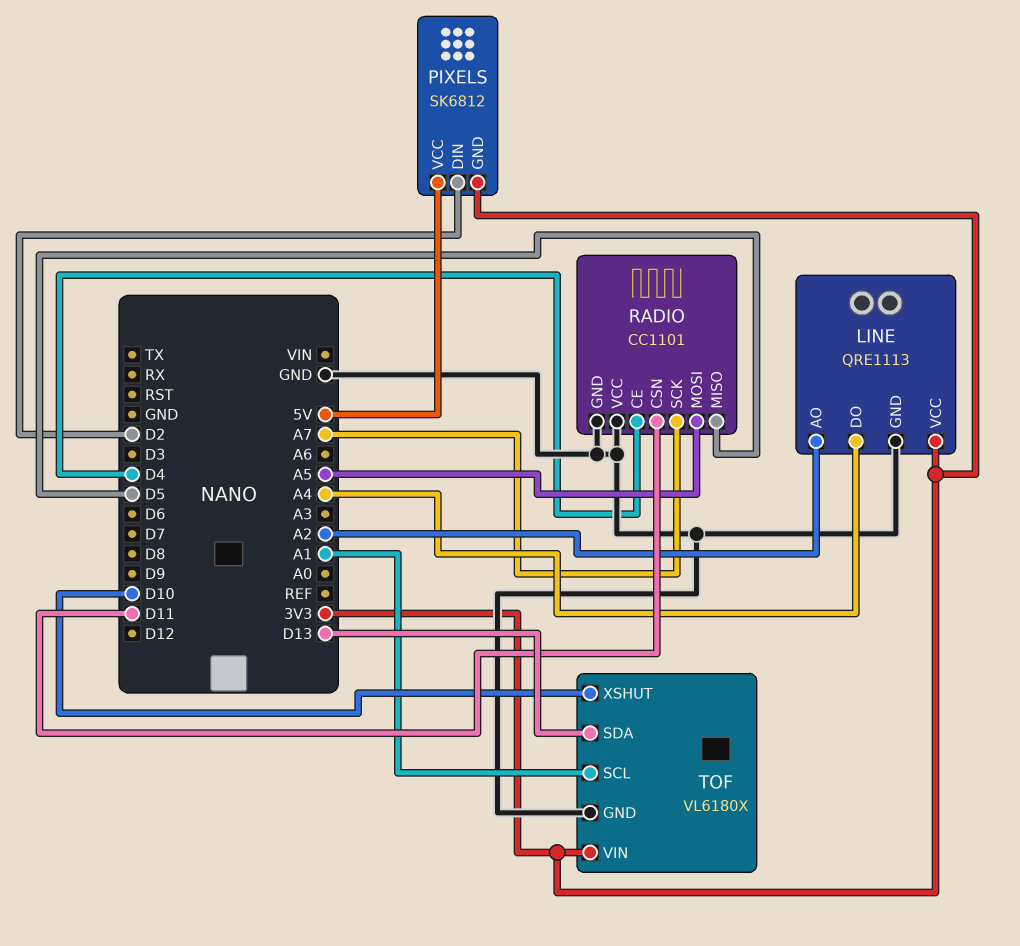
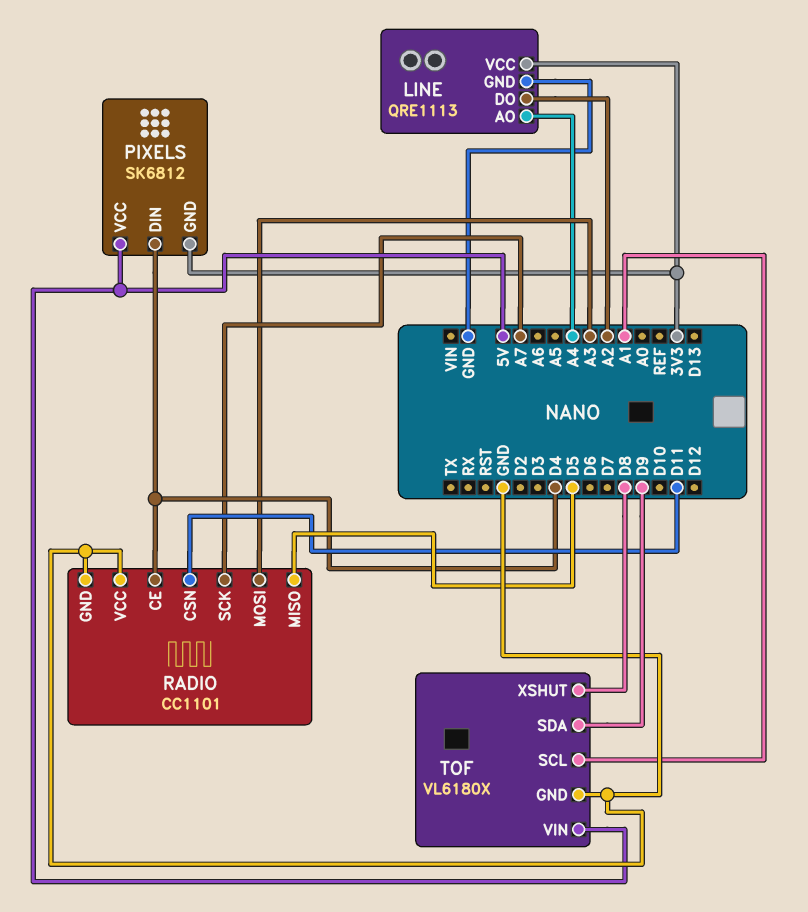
LINE pin AO: A2 -> A4
LINE pin DO: A4 -> A2
PIXELS pin DIN: D2 -> D4
RADIO pin MOSI: A5 -> A3
TOF pin SDA: D13 -> D9
TOF pin VIN: 3V3 -> 5V
TOF pin XSHUT: D10 -> D8

